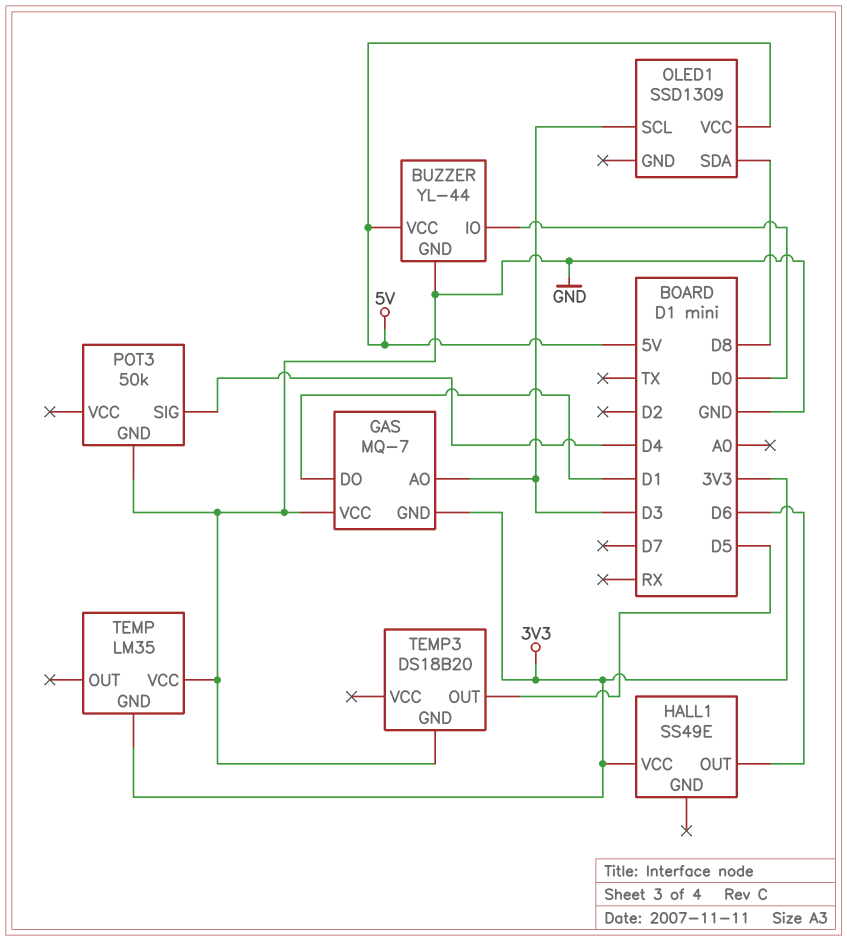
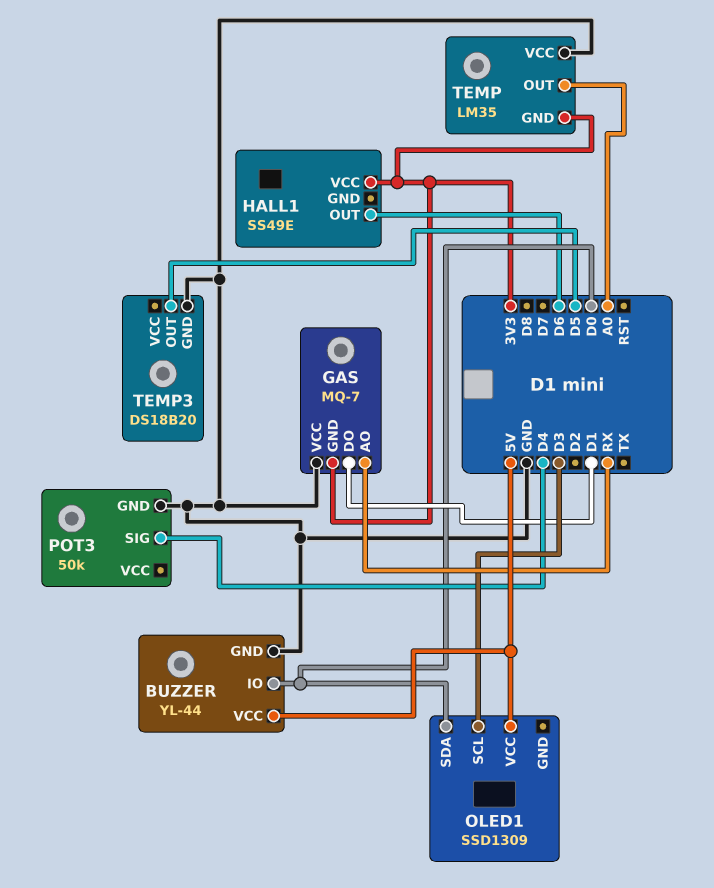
GAS pin AO: D3 -> RX
OLED1 pin SDA: D8 -> D0
TEMP pin OUT: none -> A0

